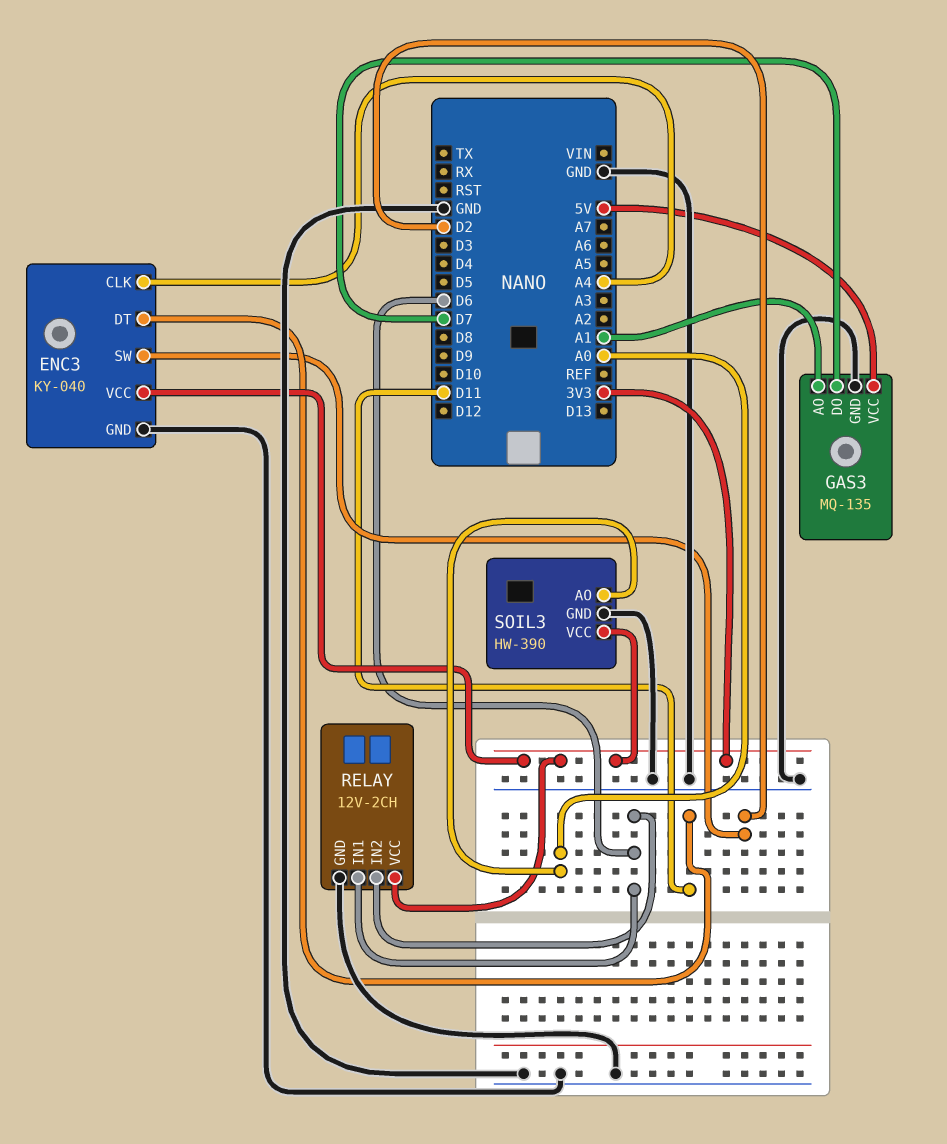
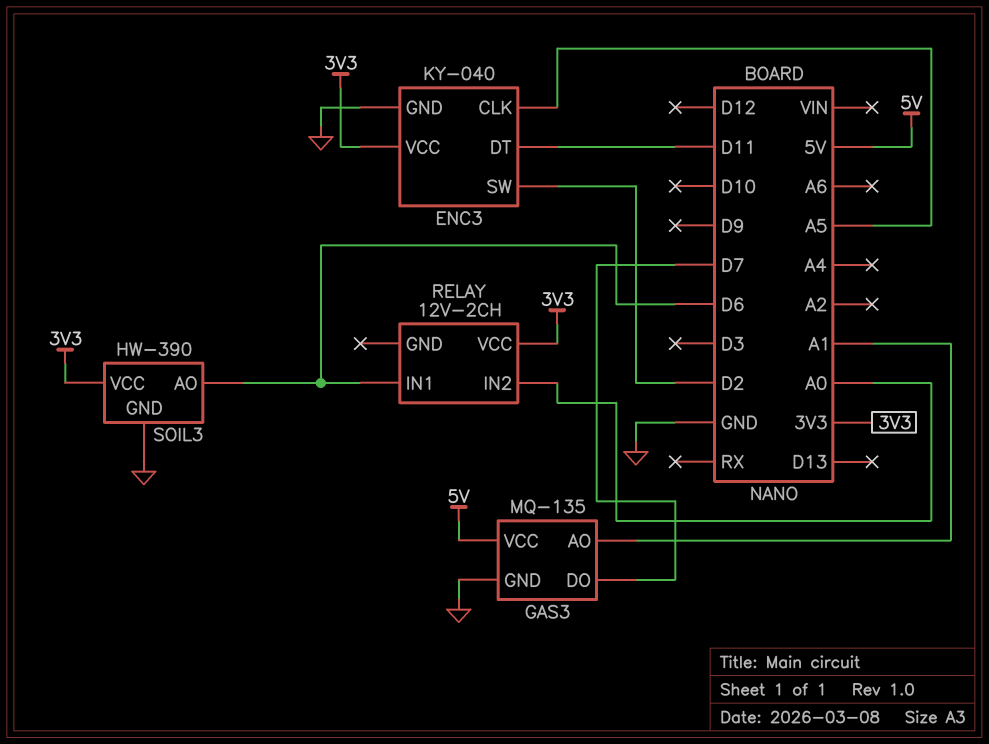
ENC3 pin CLK: A4 -> A5
RELAY pin GND: GND -> none
RELAY pin IN2: D6 -> A0
SOIL3 pin AO: A0 -> D6

